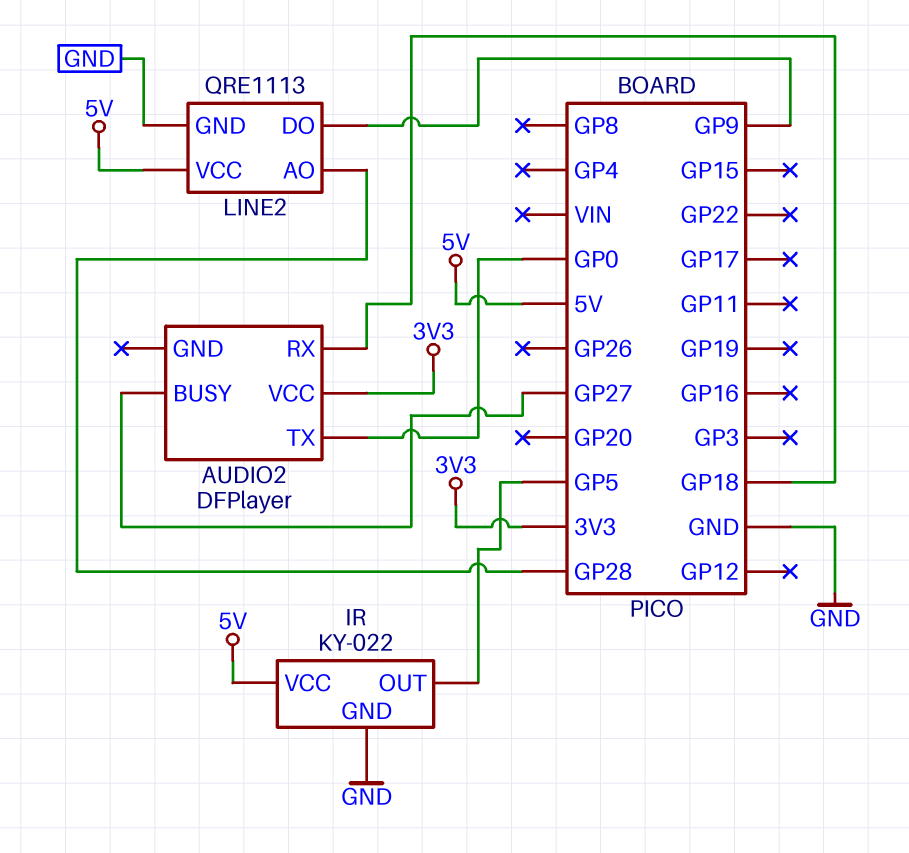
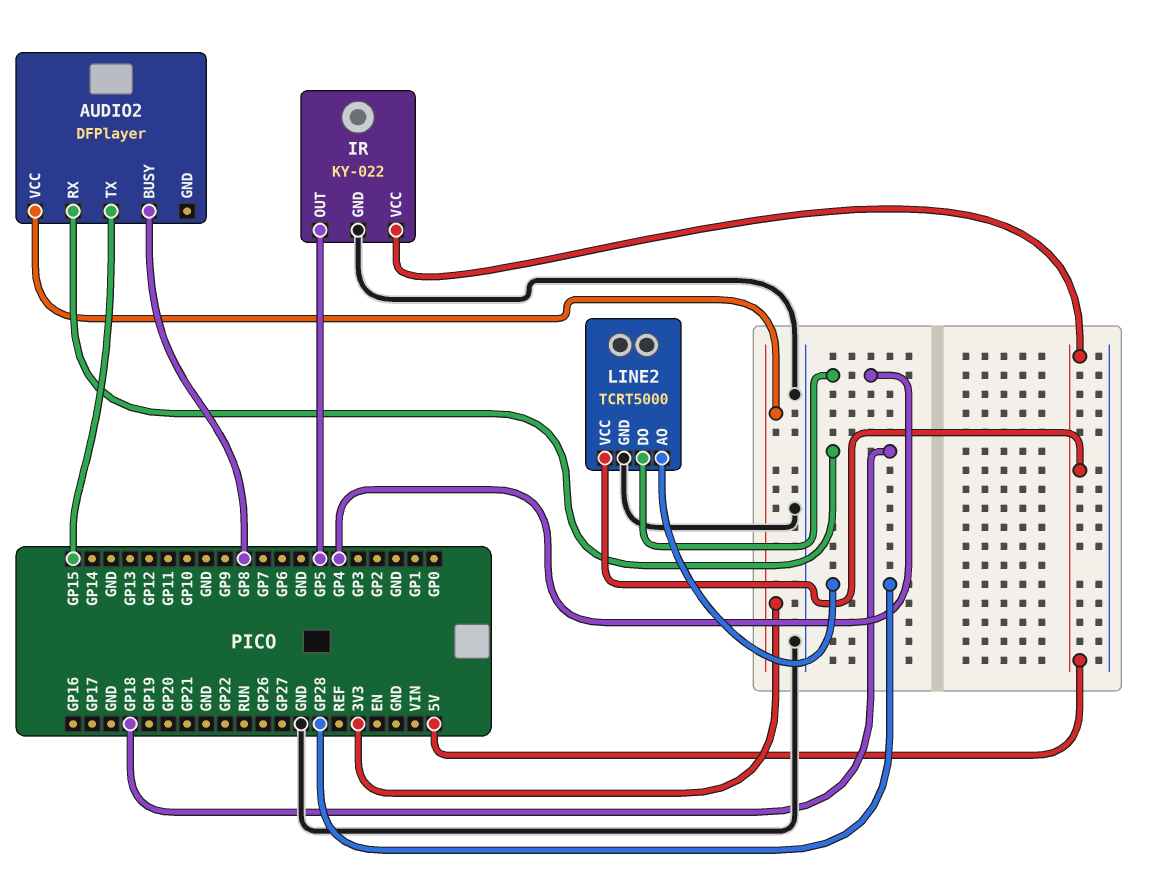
AUDIO2 pin BUSY: GP27 -> GP8
AUDIO2 pin TX: GP0 -> GP15
LINE2: QRE1113 -> TCRT5000
LINE2 pin DO: GP9 -> GP4

